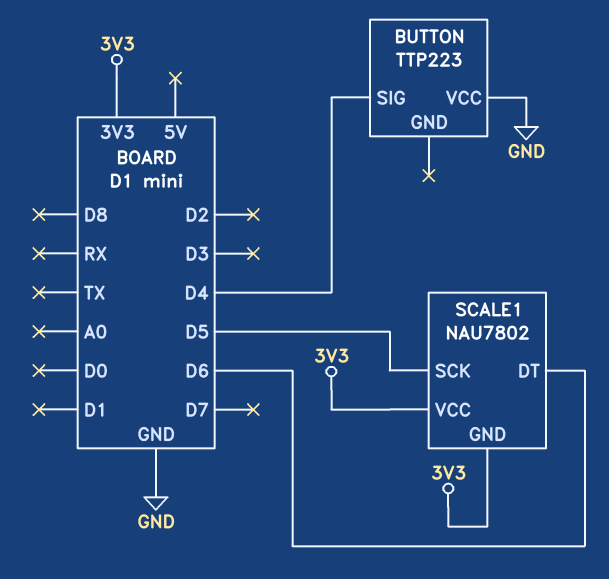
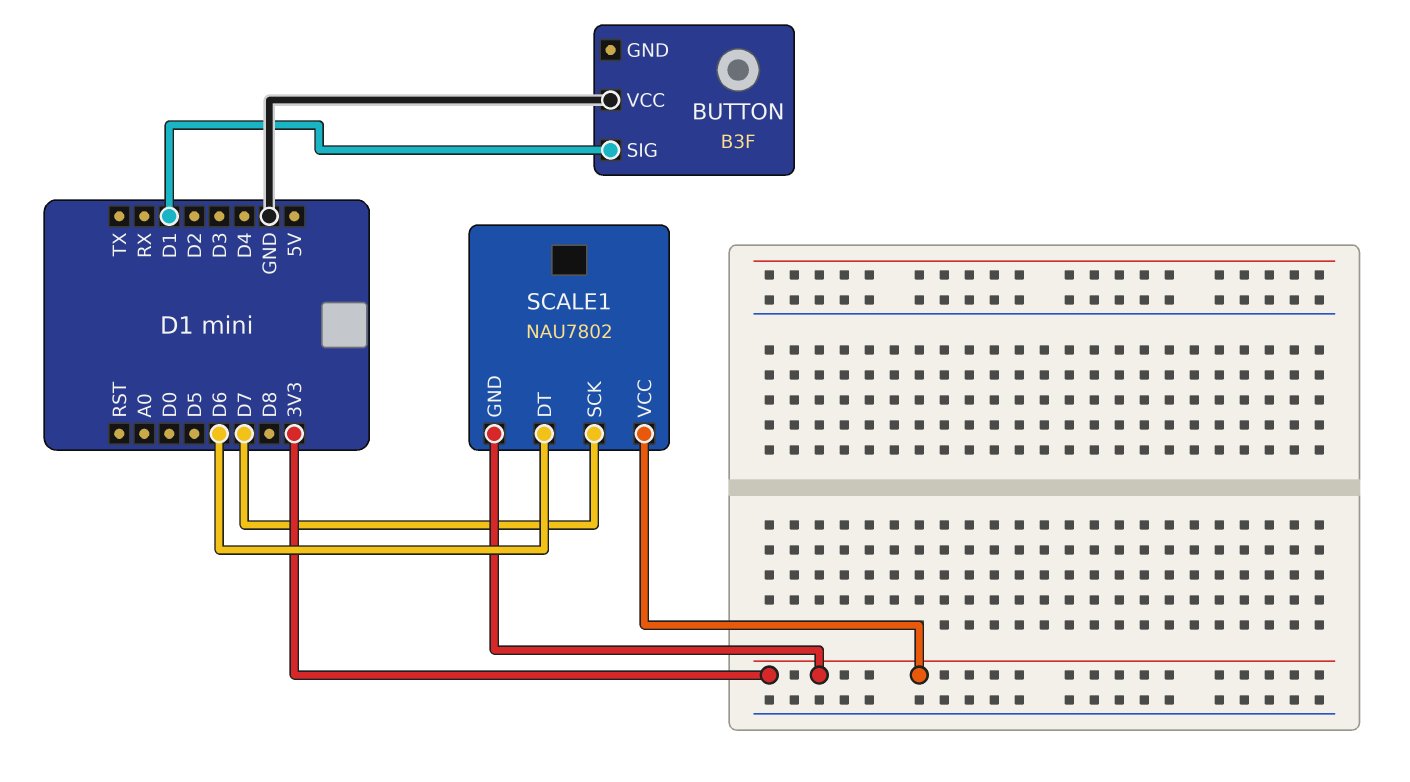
BUTTON: TTP223 -> B3F
BUTTON pin SIG: D4 -> D1
SCALE1 pin SCK: D5 -> D7

